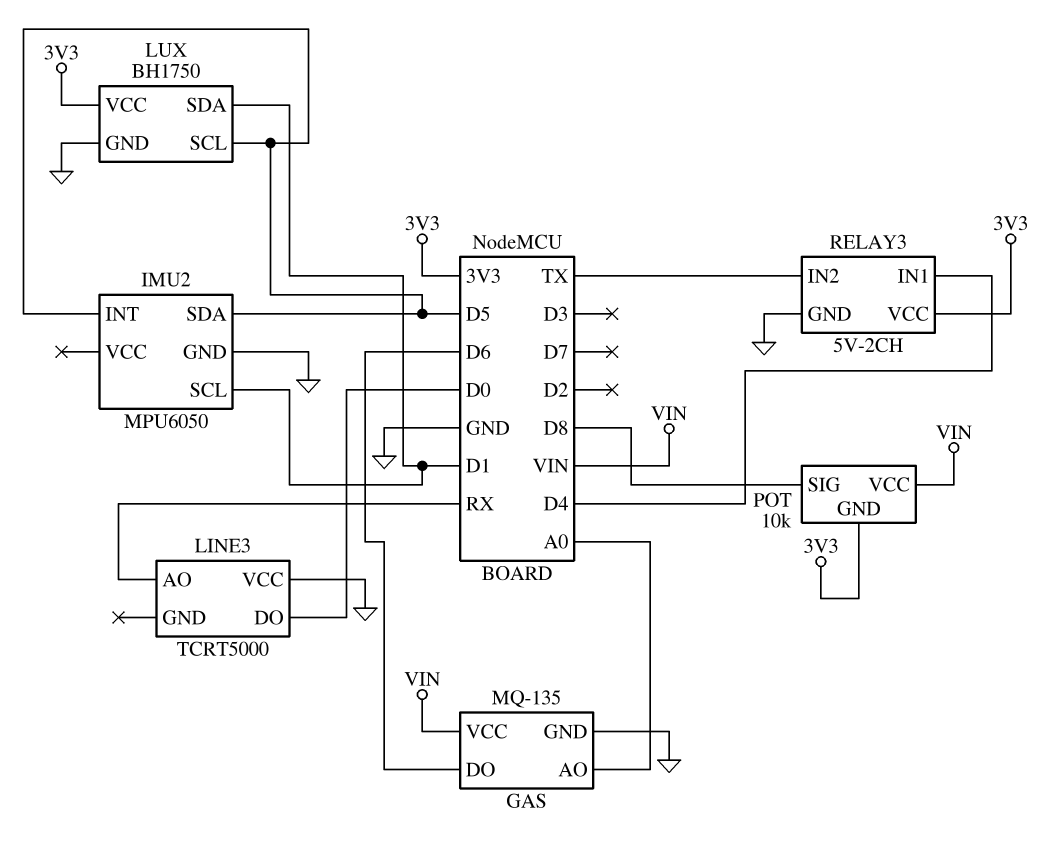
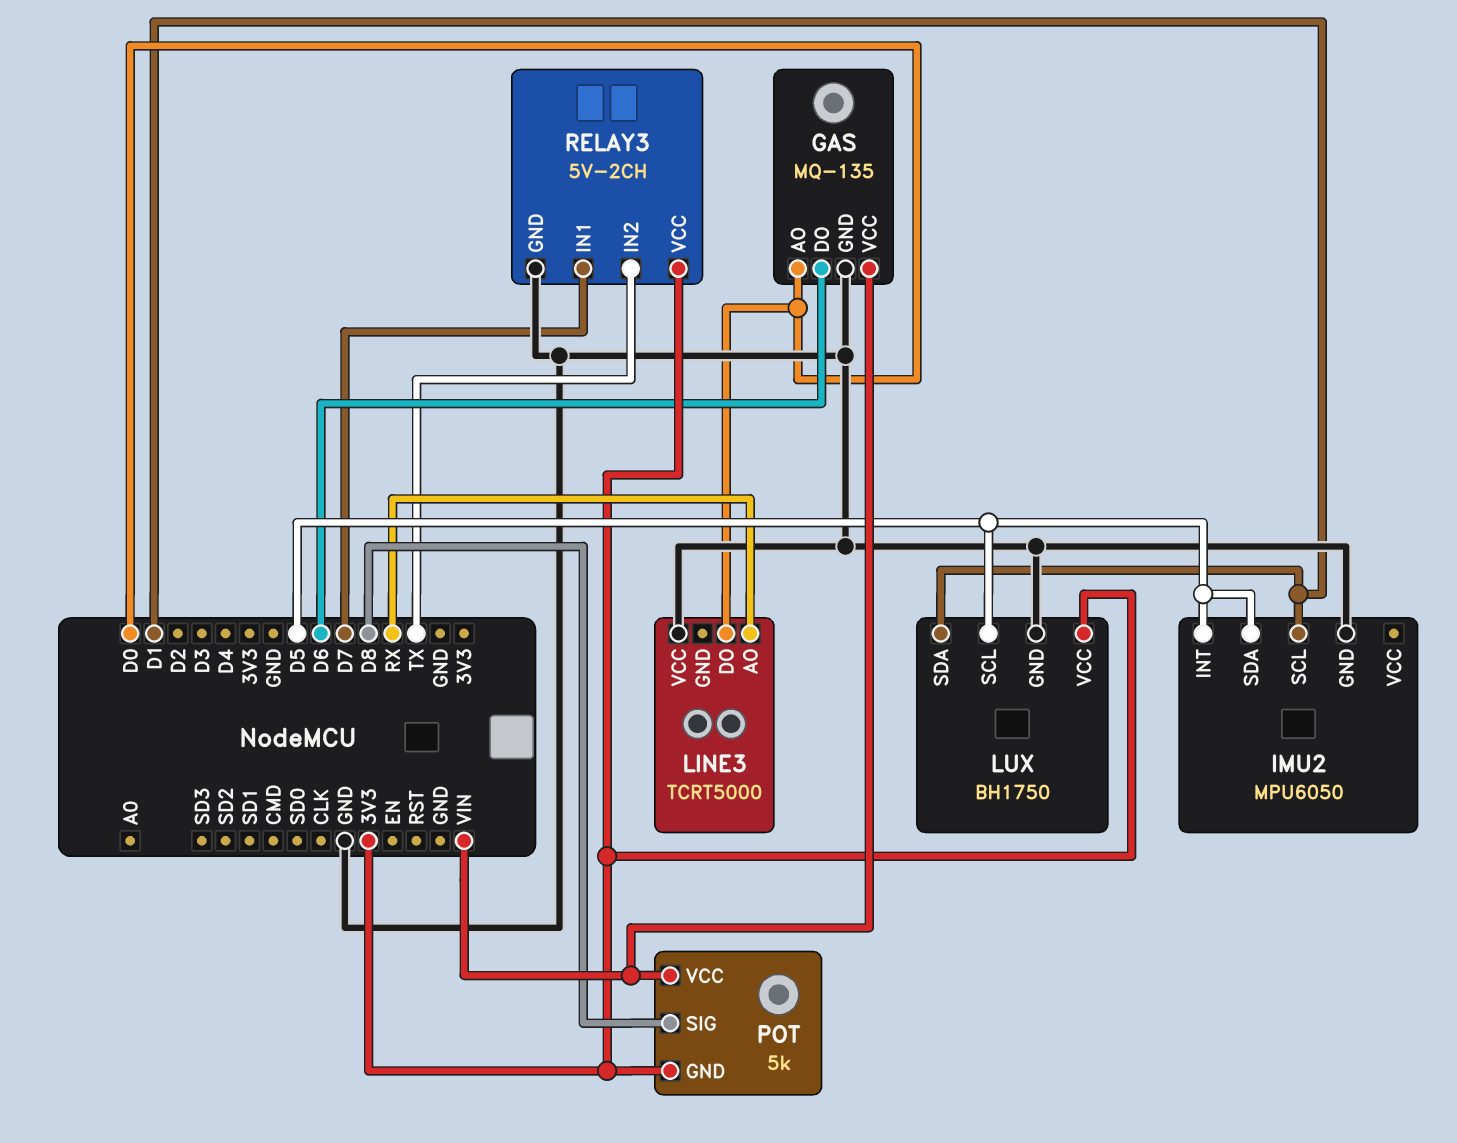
GAS pin AO: A0 -> D0
POT: 10k -> 5k
RELAY3 pin IN1: D4 -> D7

